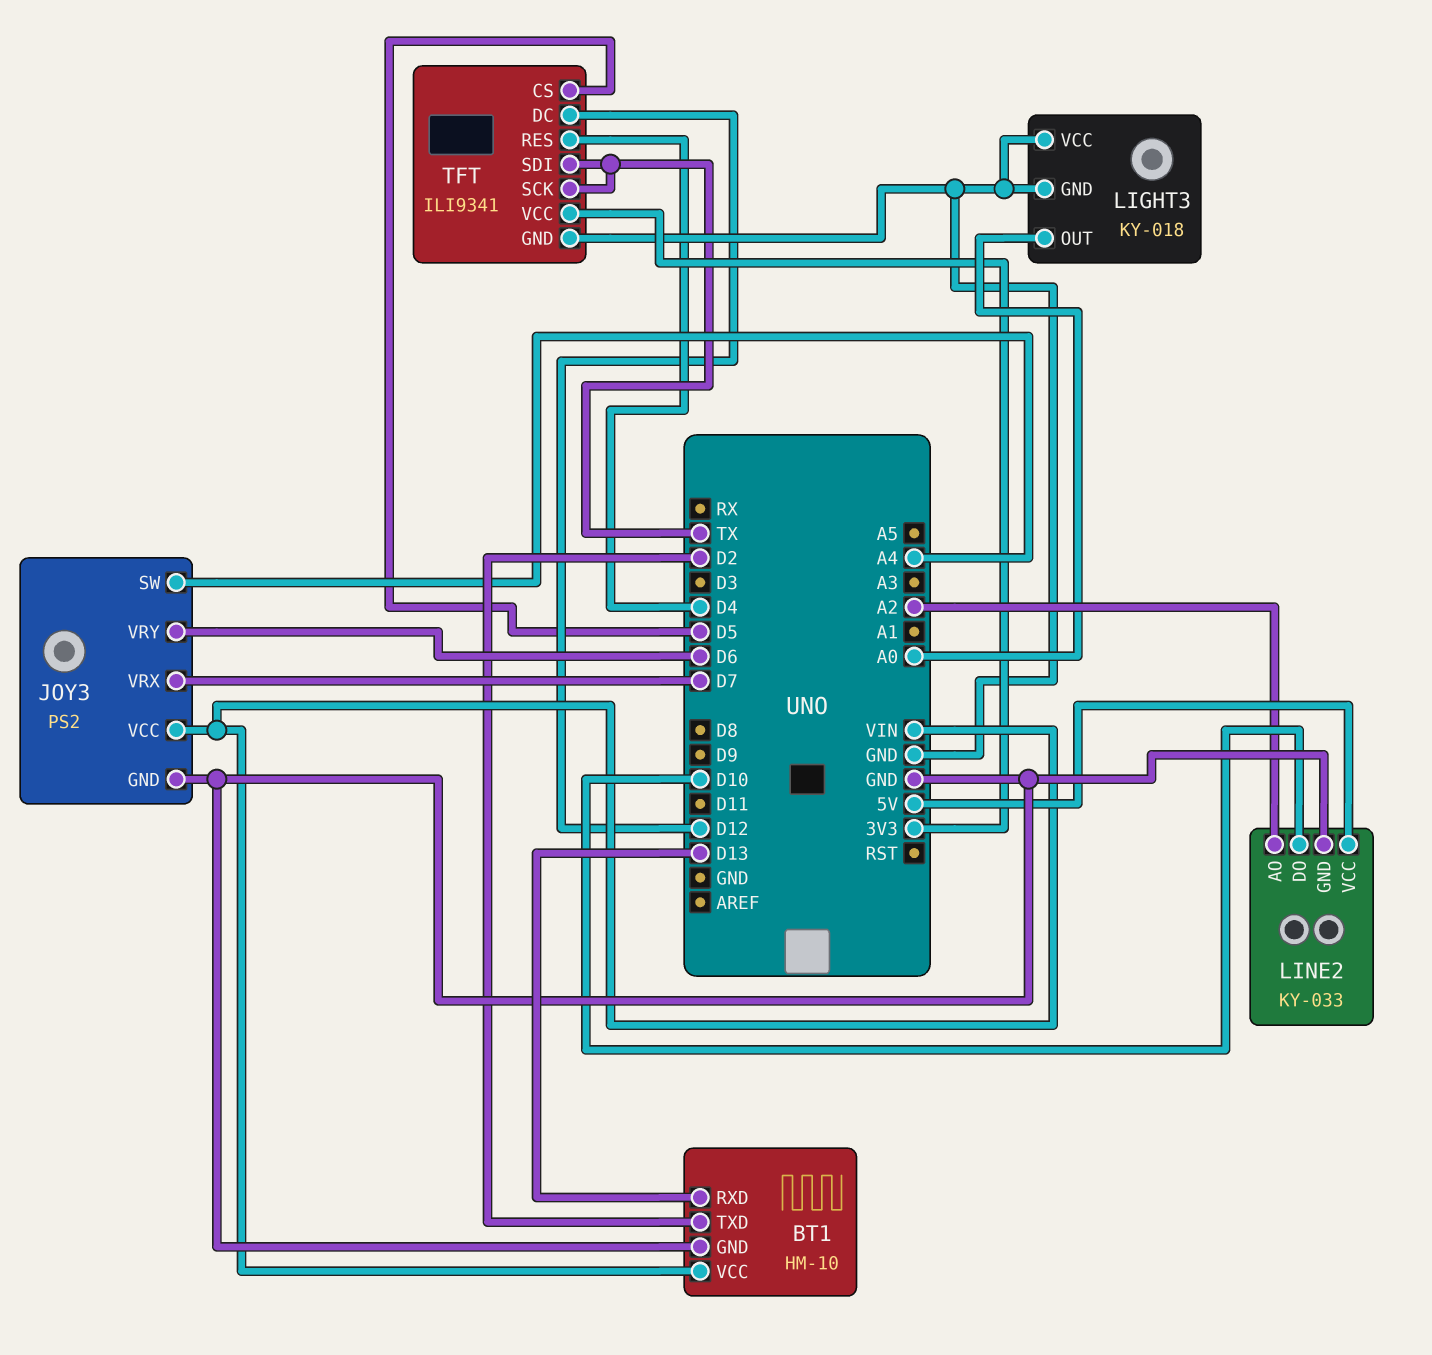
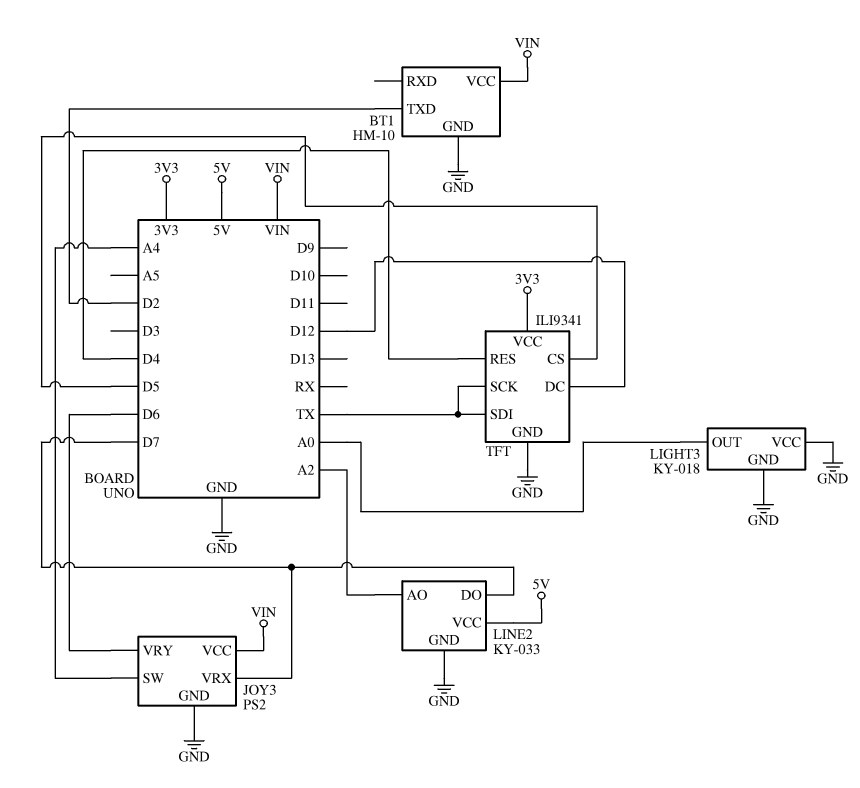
BT1 pin RXD: D13 -> none
LINE2 pin DO: D10 -> D7

